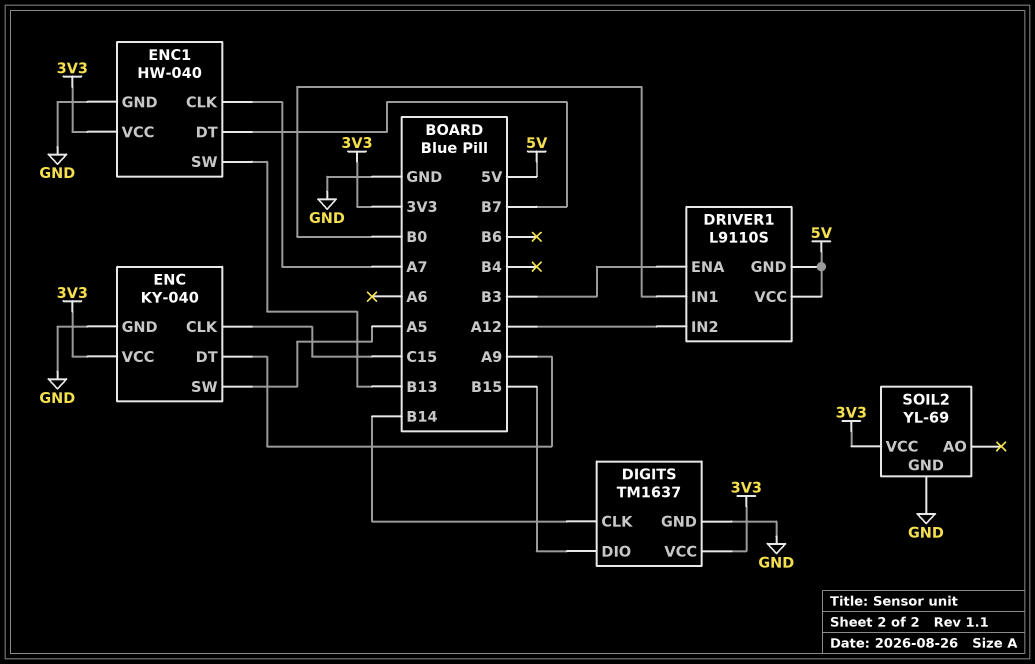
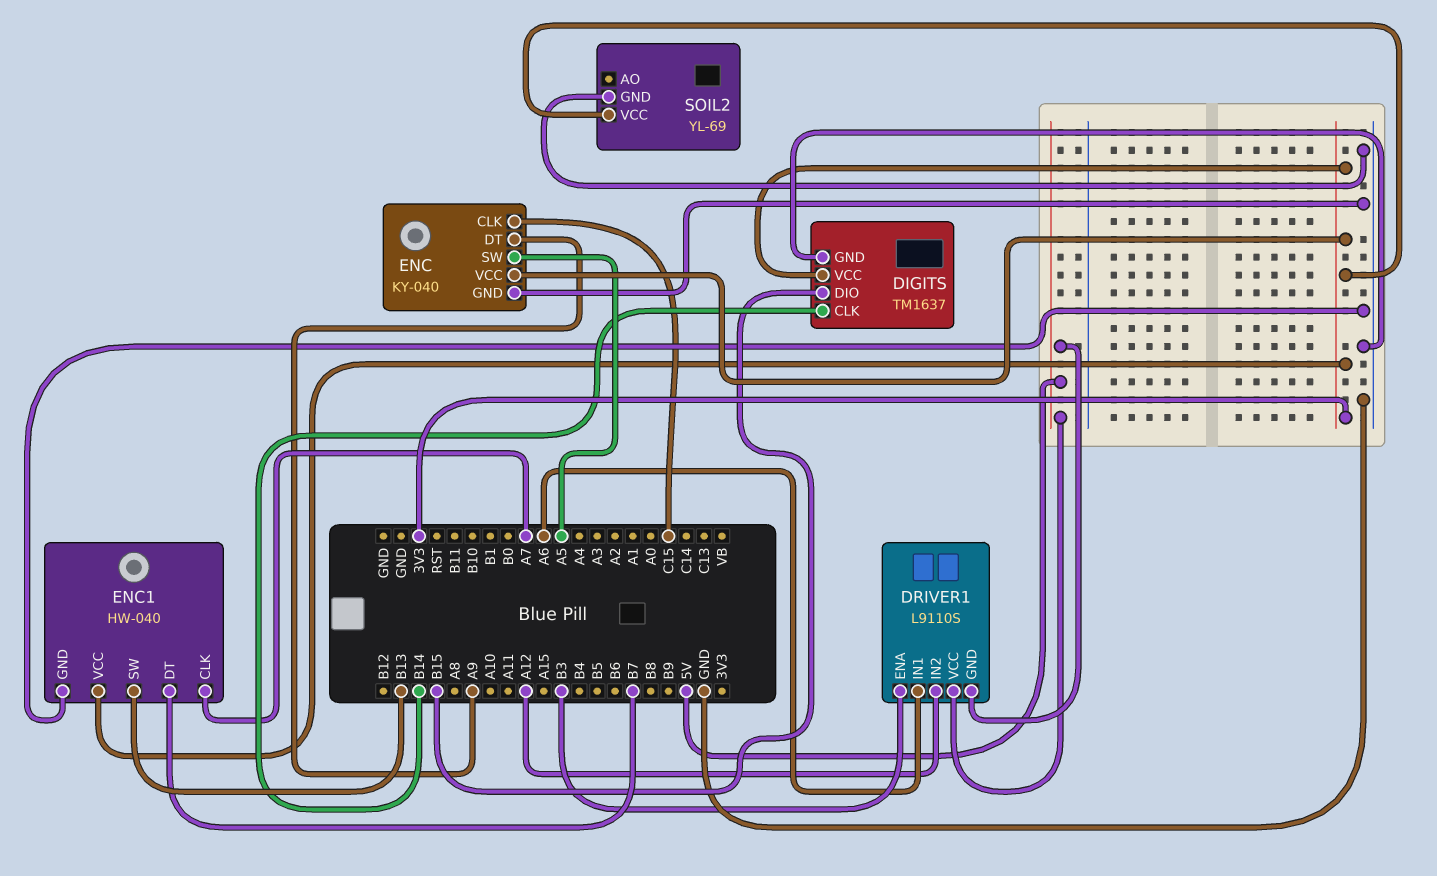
DRIVER1 pin IN1: B0 -> A6

